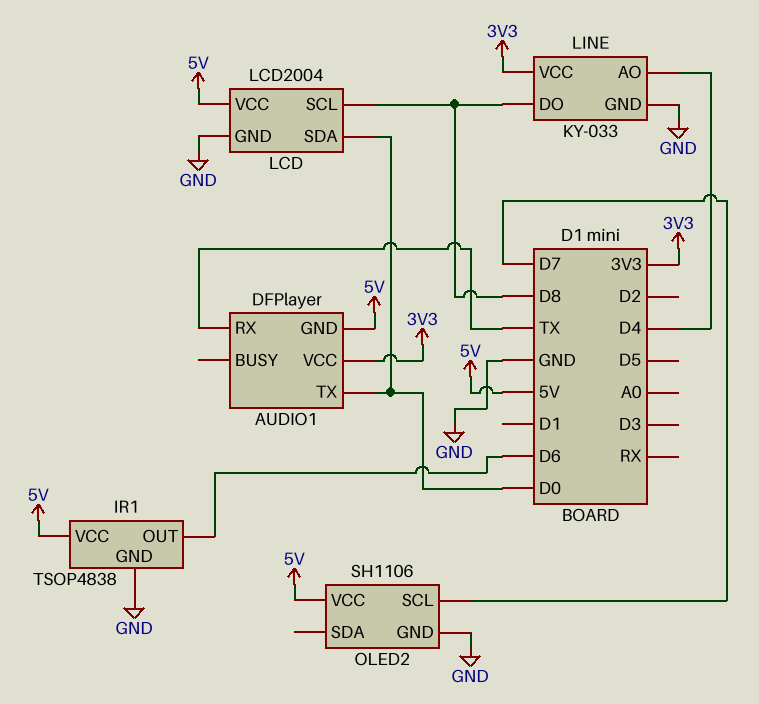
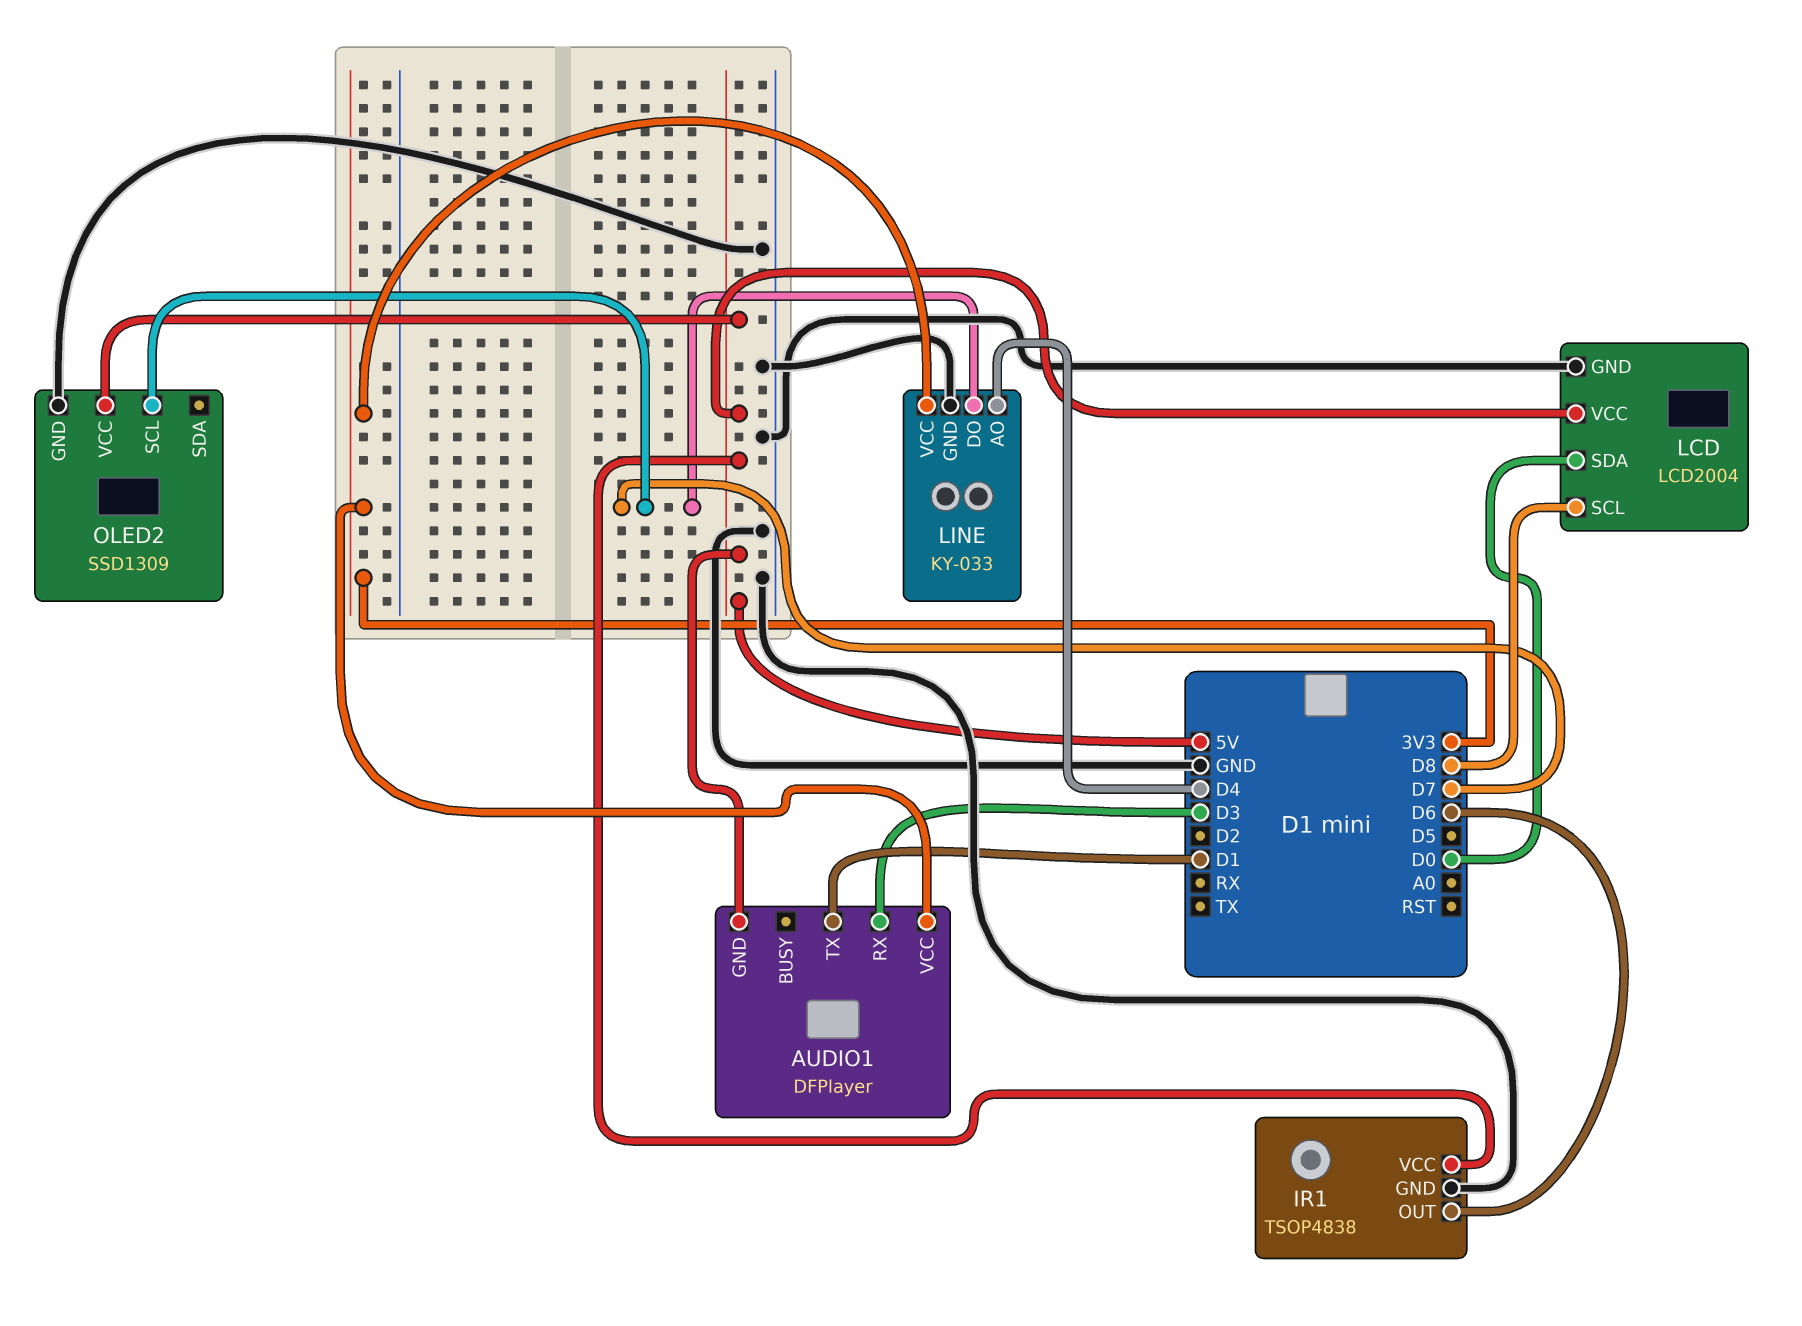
AUDIO1 pin RX: TX -> D3
AUDIO1 pin TX: D0 -> D1
LINE pin DO: D8 -> D7
OLED2: SH1106 -> SSD1309

